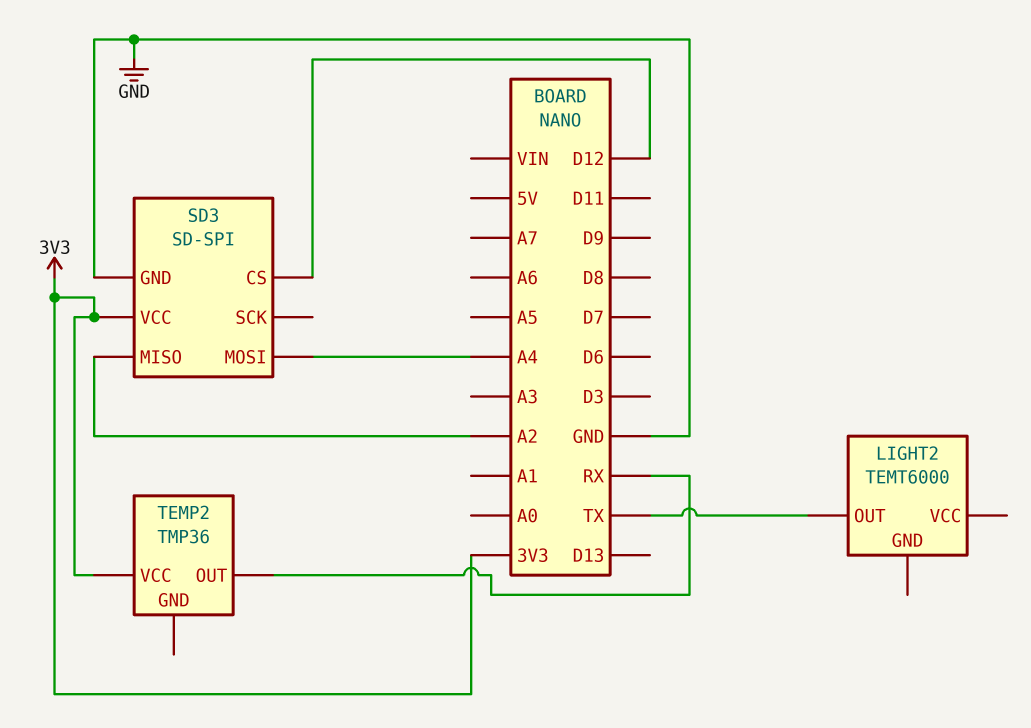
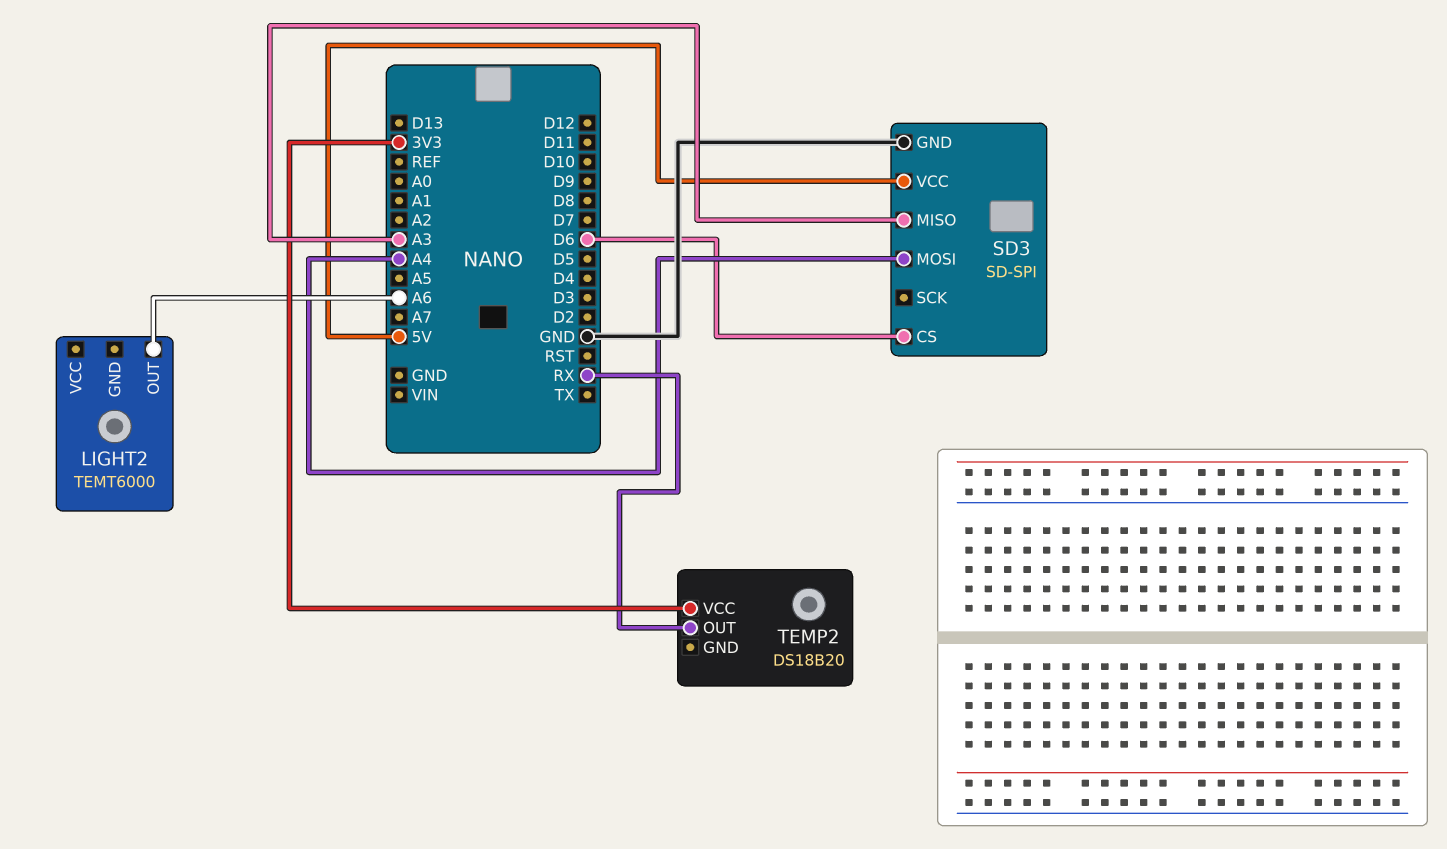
LIGHT2 pin OUT: TX -> A6
SD3 pin CS: D12 -> D6
SD3 pin MISO: A2 -> A3
SD3 pin VCC: 3V3 -> 5V
TEMP2: TMP36 -> DS18B20

